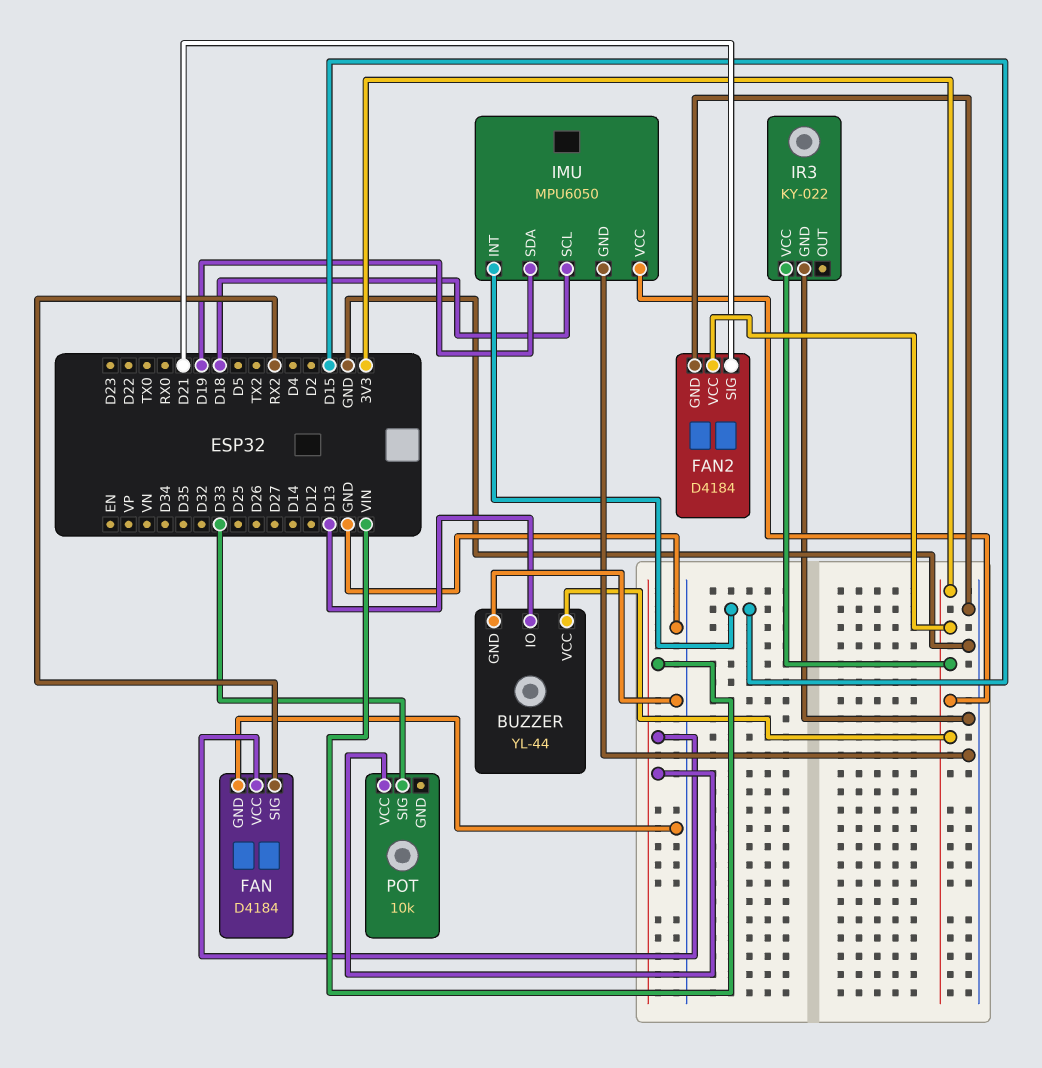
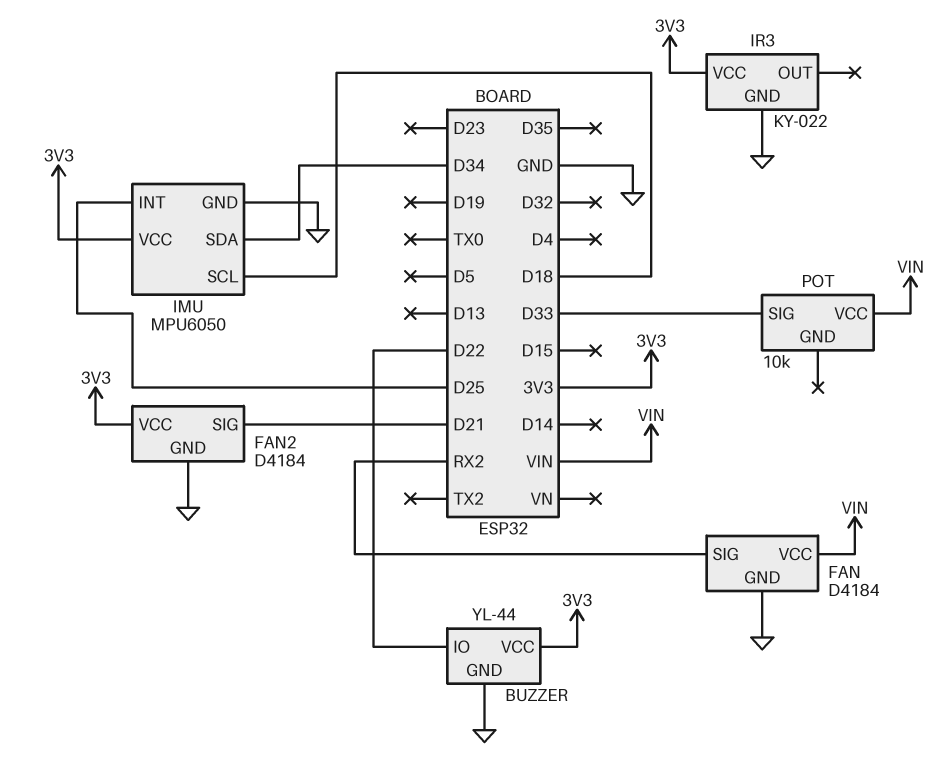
BUZZER pin IO: D13 -> D22
IMU pin INT: D15 -> D25
IMU pin SDA: D19 -> D34

